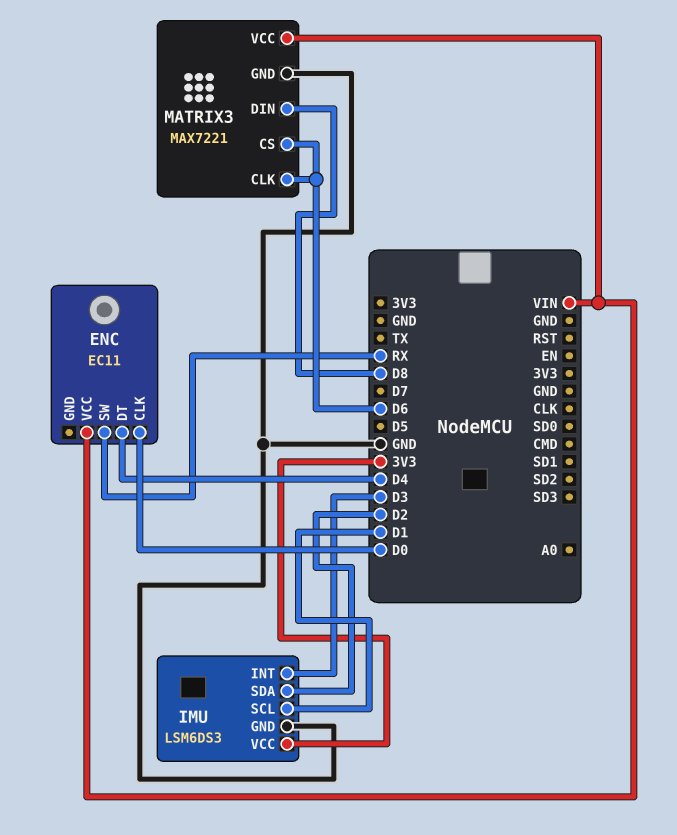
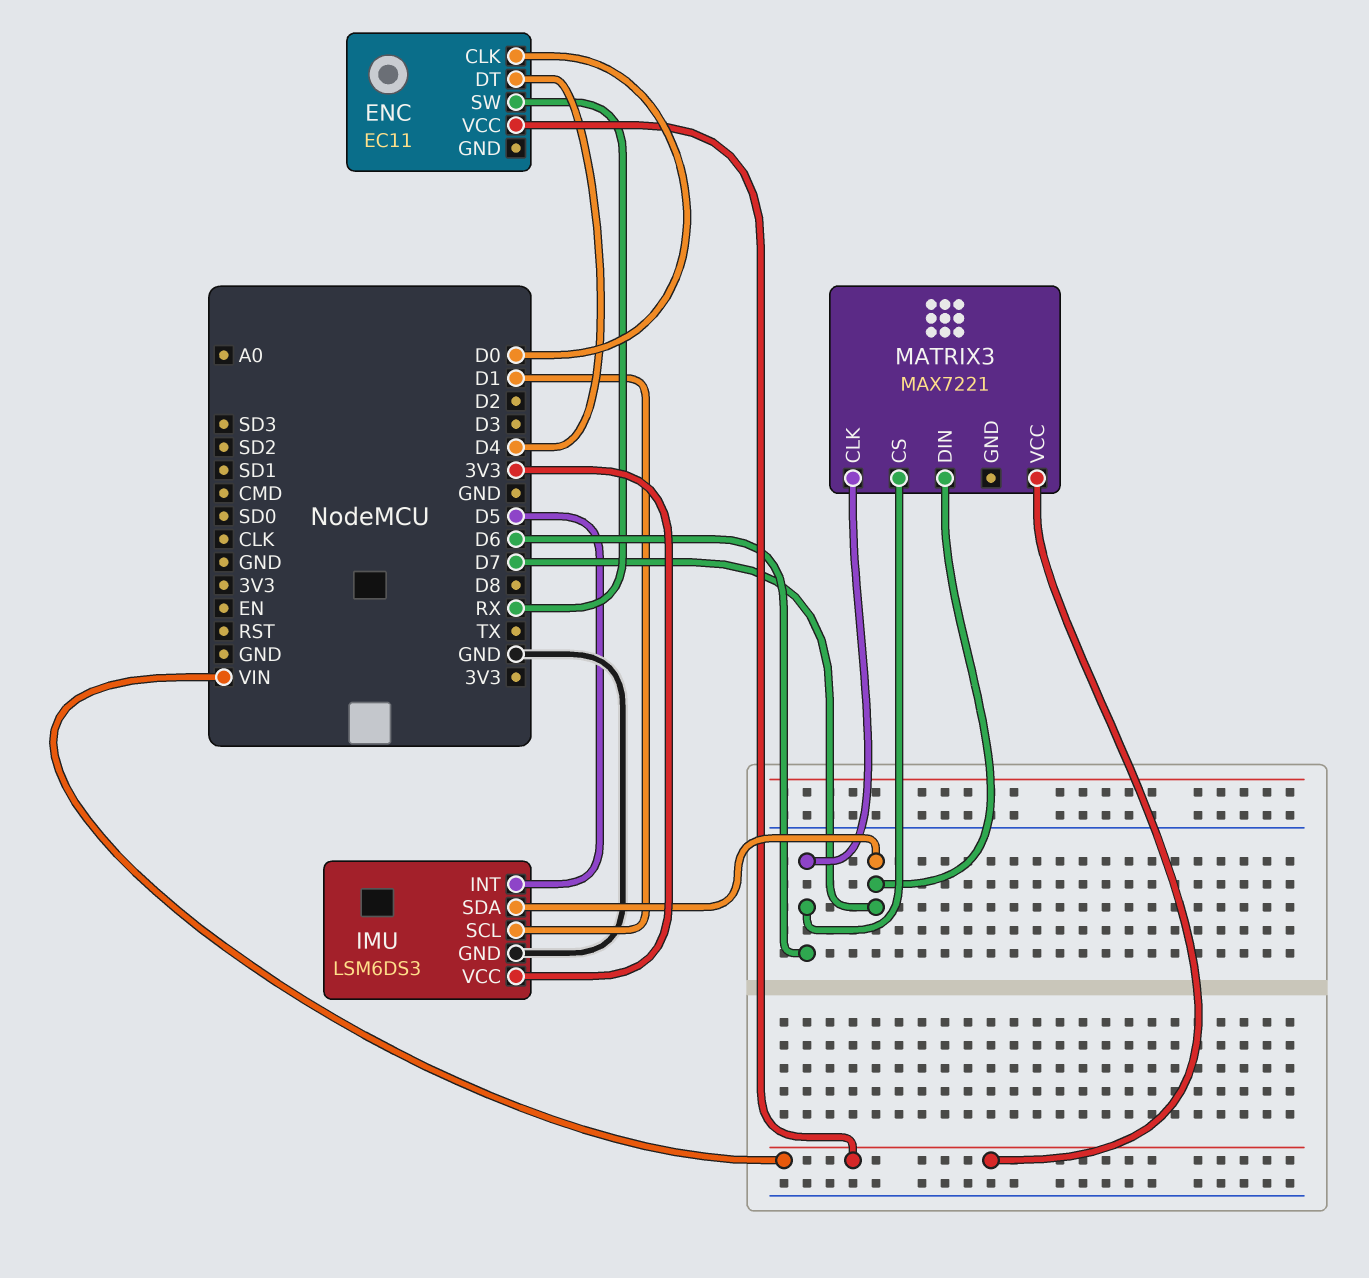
IMU pin INT: D3 -> D5
IMU pin SDA: D2 -> D7
MATRIX3 pin DIN: D8 -> D7
MATRIX3 pin GND: GND -> none

